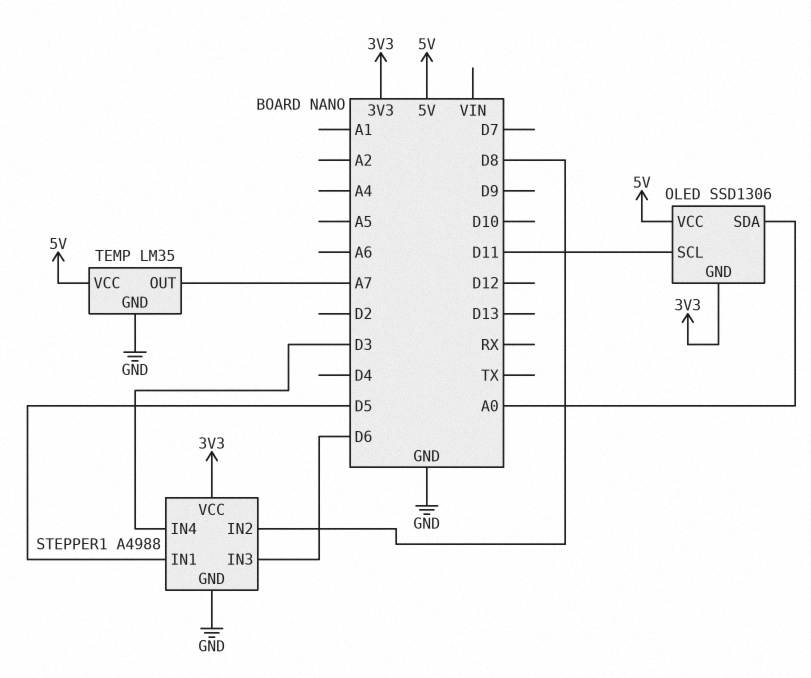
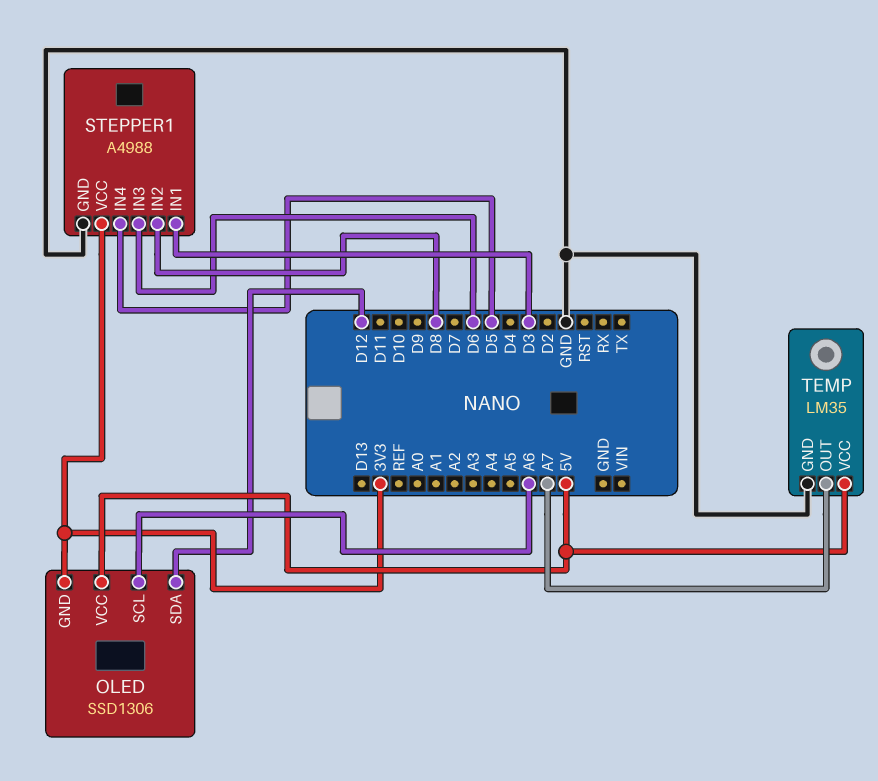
OLED pin SCL: D11 -> A6
OLED pin SDA: A0 -> D12
STEPPER1 pin IN1: D5 -> D3
STEPPER1 pin IN4: D3 -> D5

